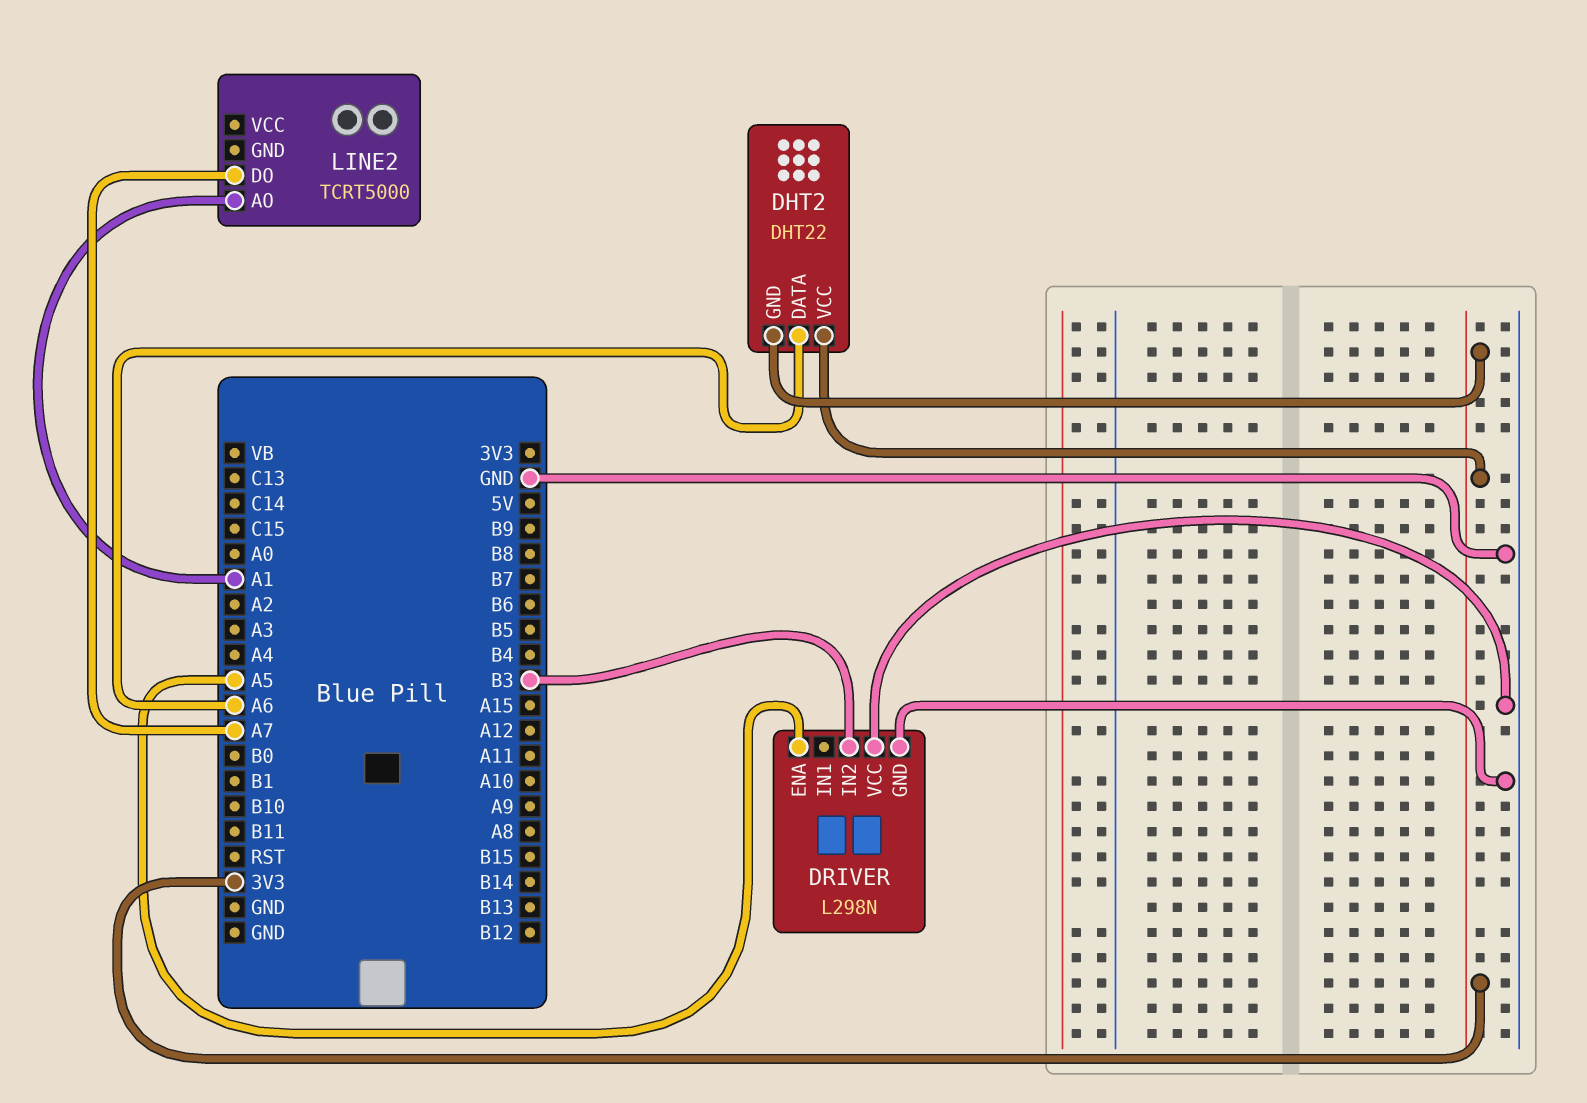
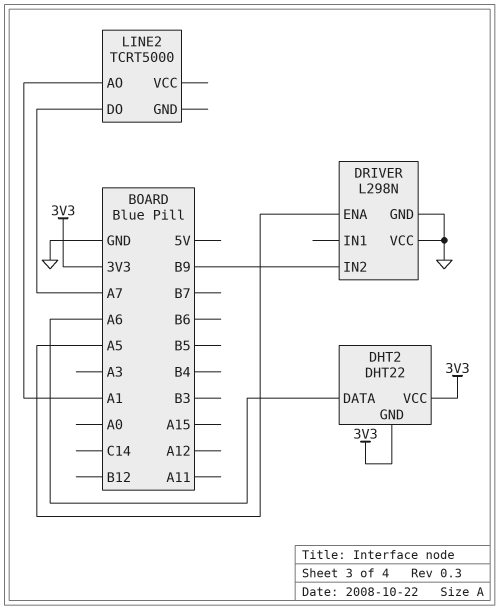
DRIVER pin IN2: B3 -> B9

